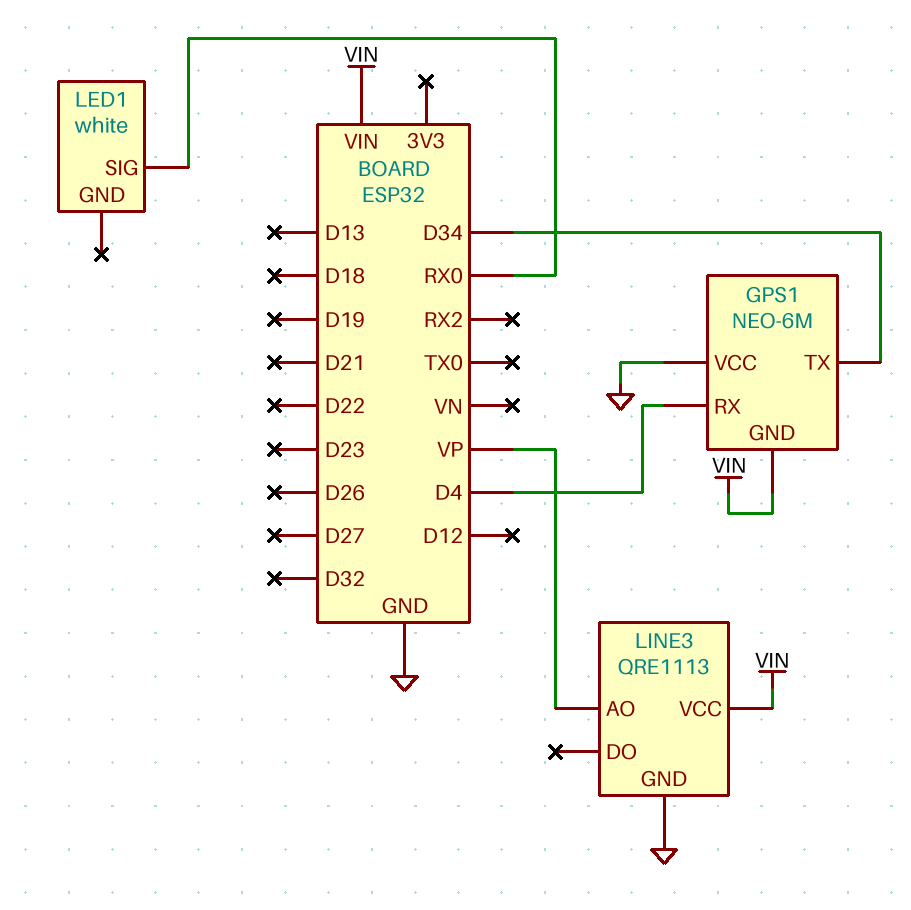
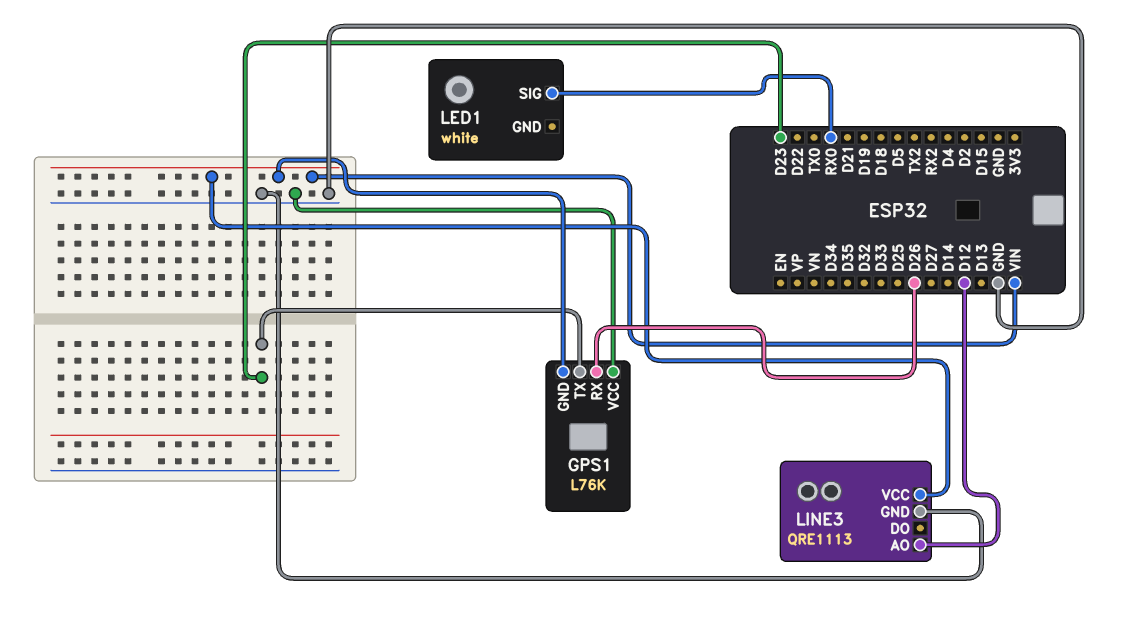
GPS1: NEO-6M -> L76K
GPS1 pin RX: D4 -> D26
GPS1 pin TX: D34 -> D23
LINE3 pin AO: VP -> D12

